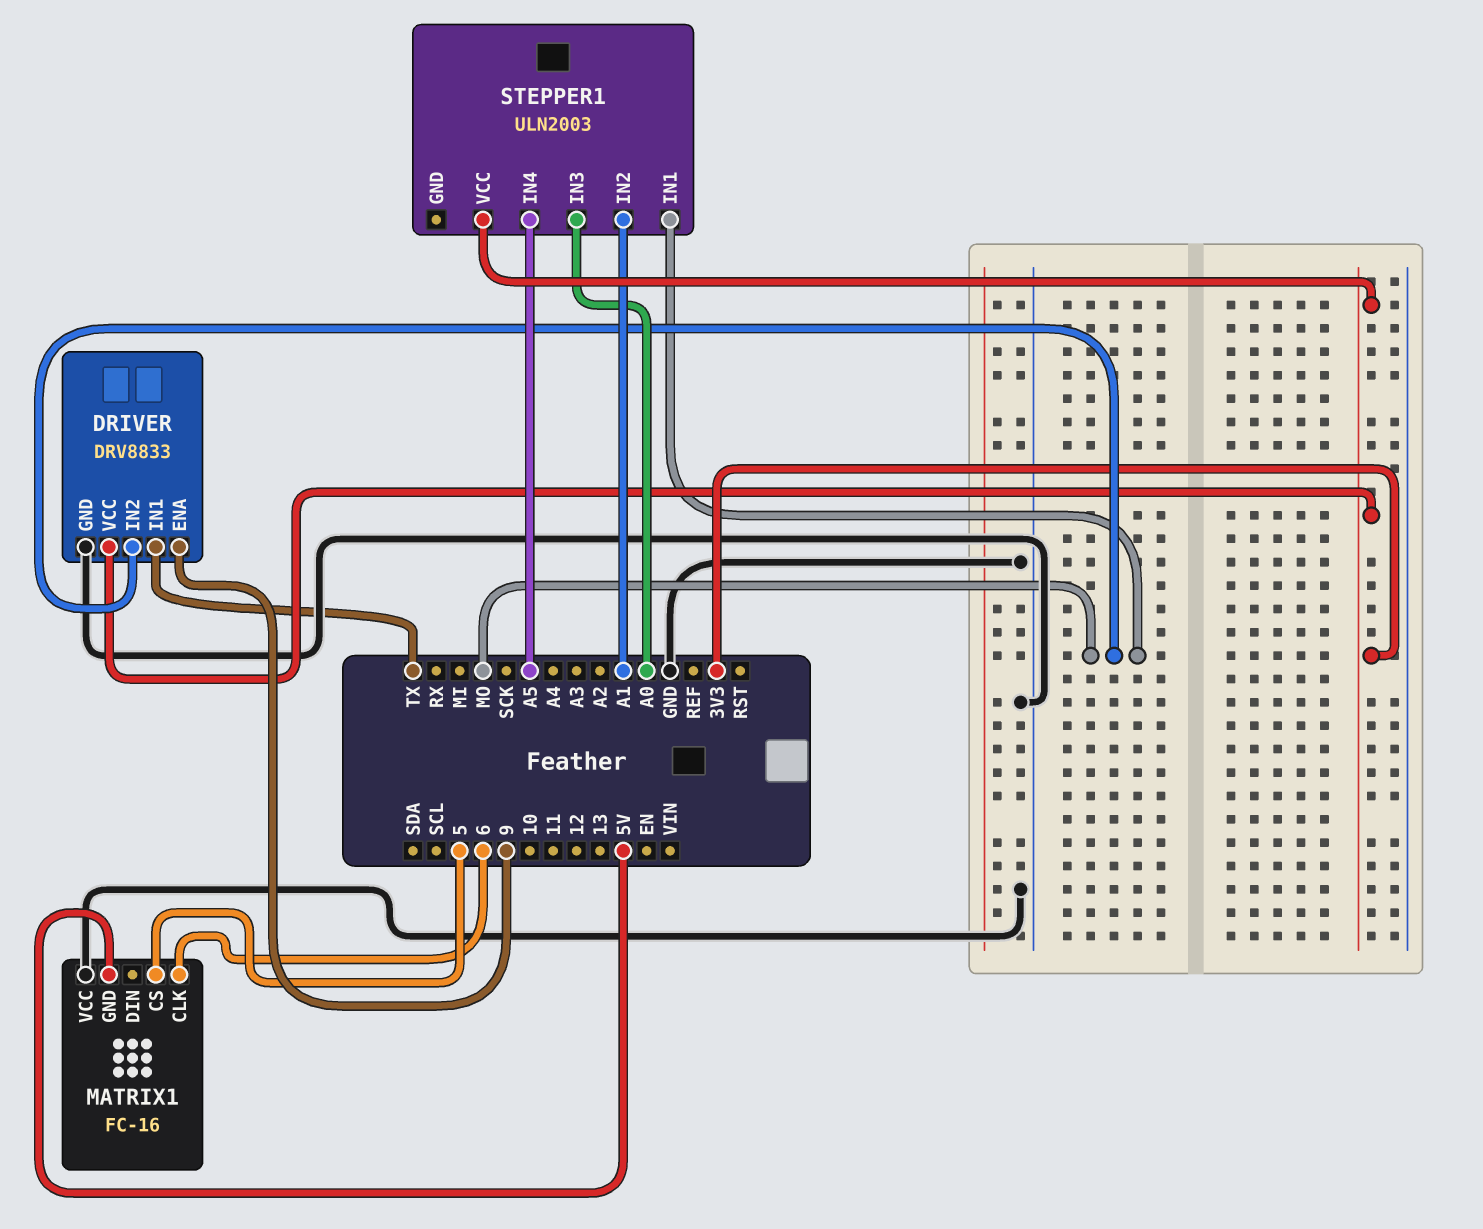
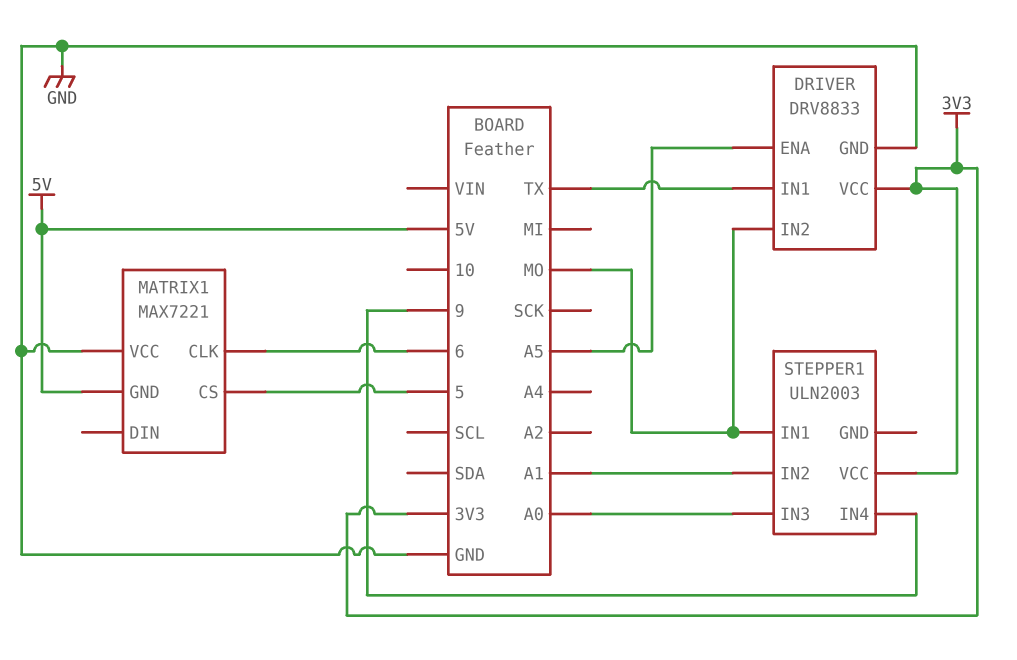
DRIVER pin ENA: 9 -> A5
MATRIX1: FC-16 -> MAX7221
STEPPER1 pin IN4: A5 -> 9

